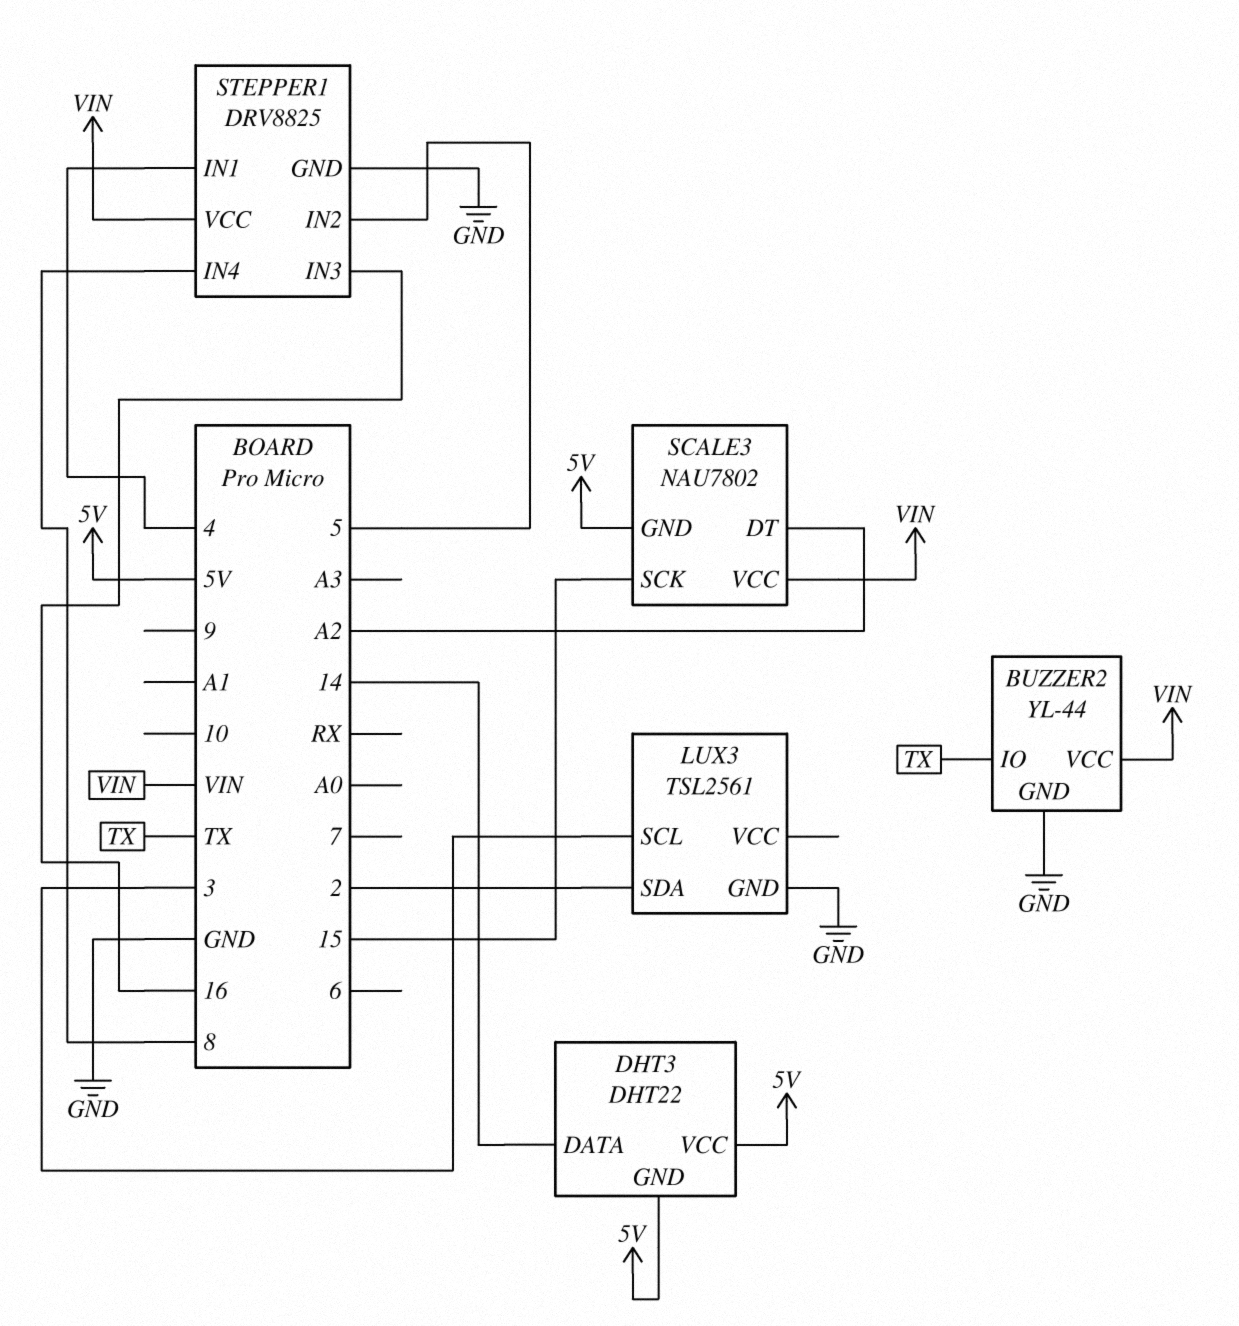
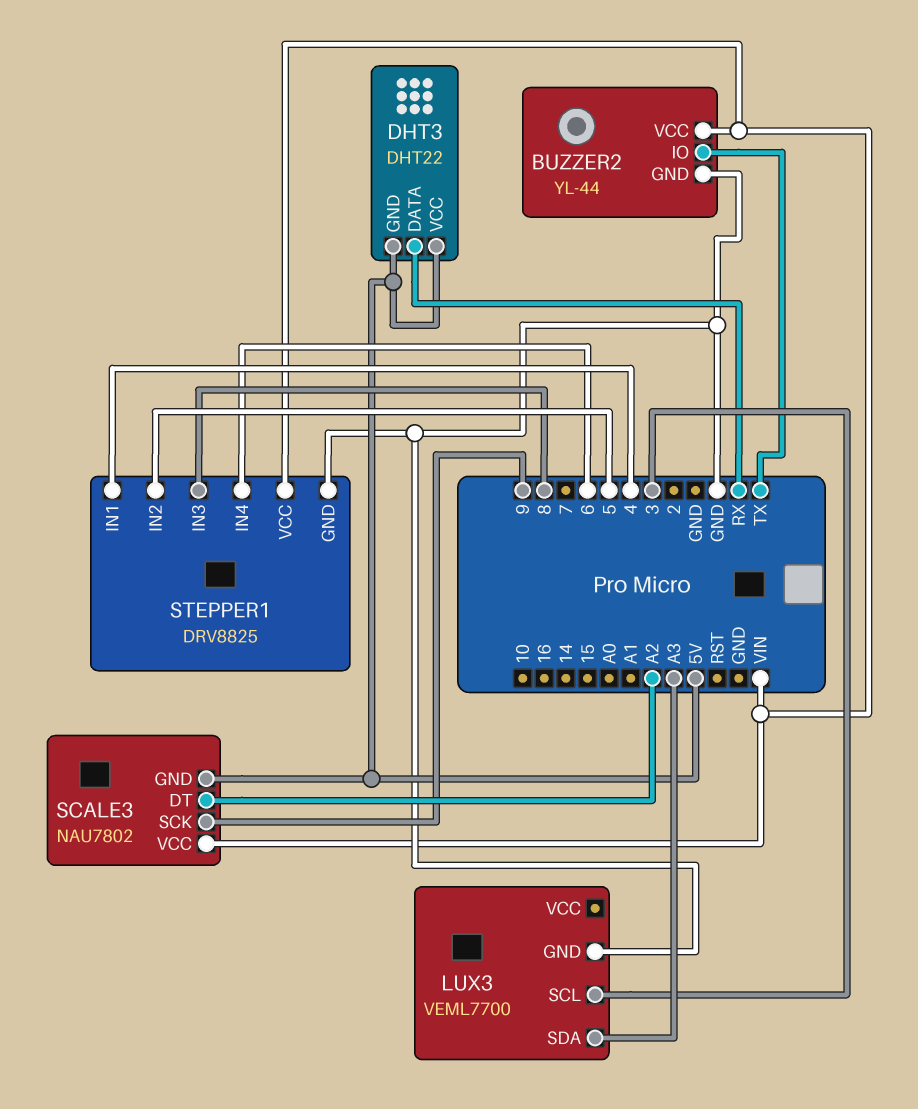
DHT3 pin DATA: 14 -> RX
LUX3: TSL2561 -> VEML7700
LUX3 pin SDA: 2 -> A3
SCALE3 pin SCK: 15 -> 9
STEPPER1 pin IN3: 16 -> 8
STEPPER1 pin IN4: 8 -> 6

